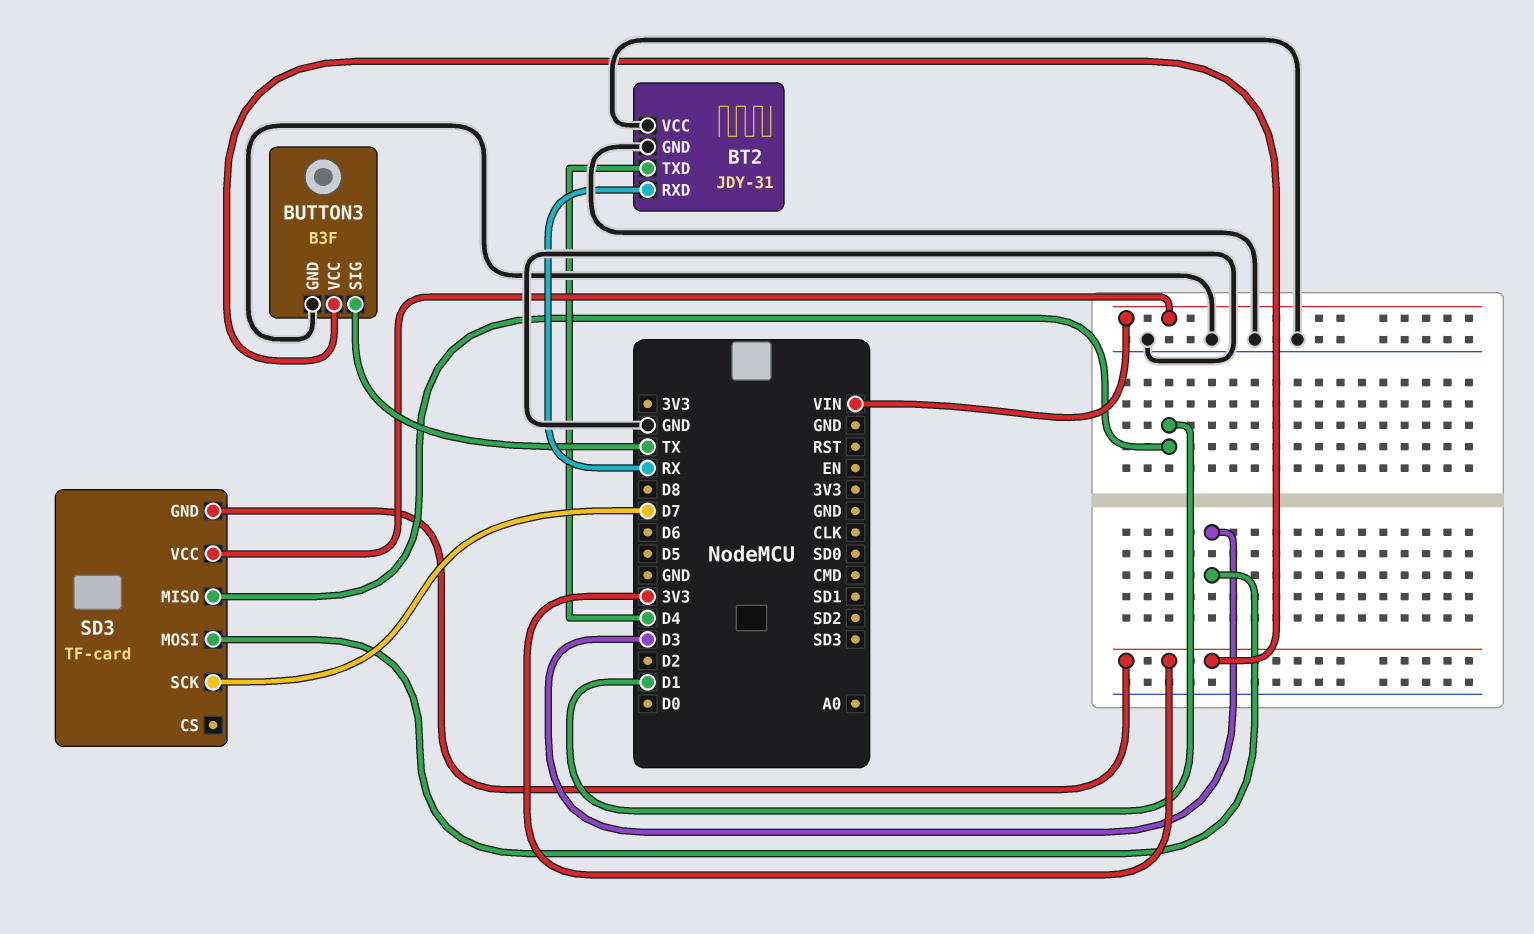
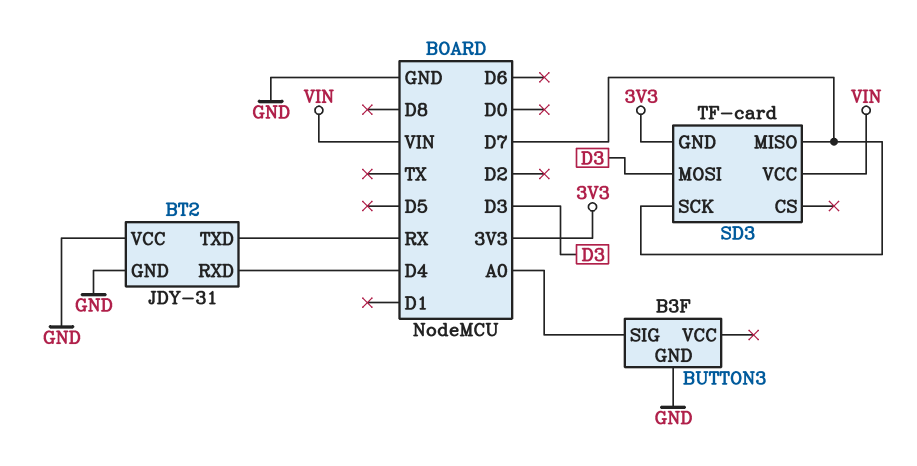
BT2 pin RXD: RX -> D4
BT2 pin TXD: D4 -> RX
BUTTON3 pin SIG: TX -> A0
BUTTON3 pin VCC: 3V3 -> none
SD3 pin MISO: D1 -> D7

